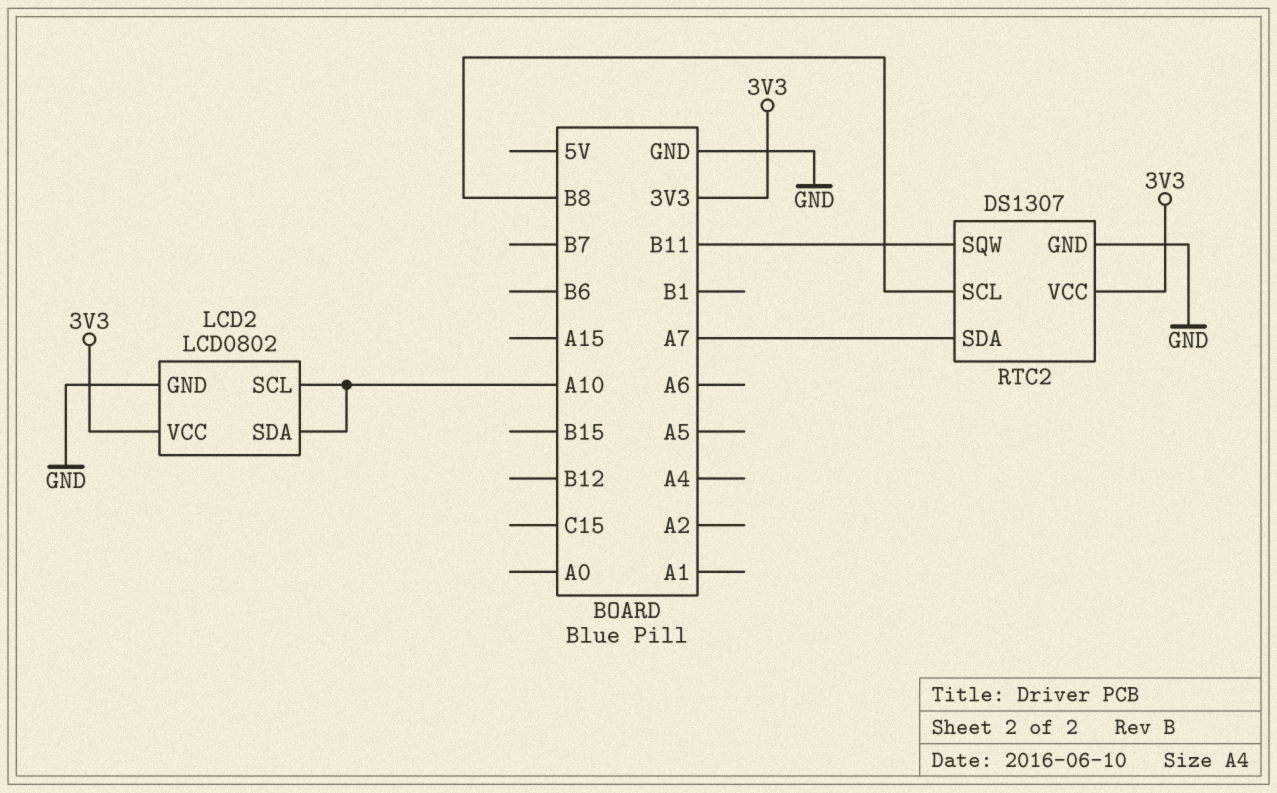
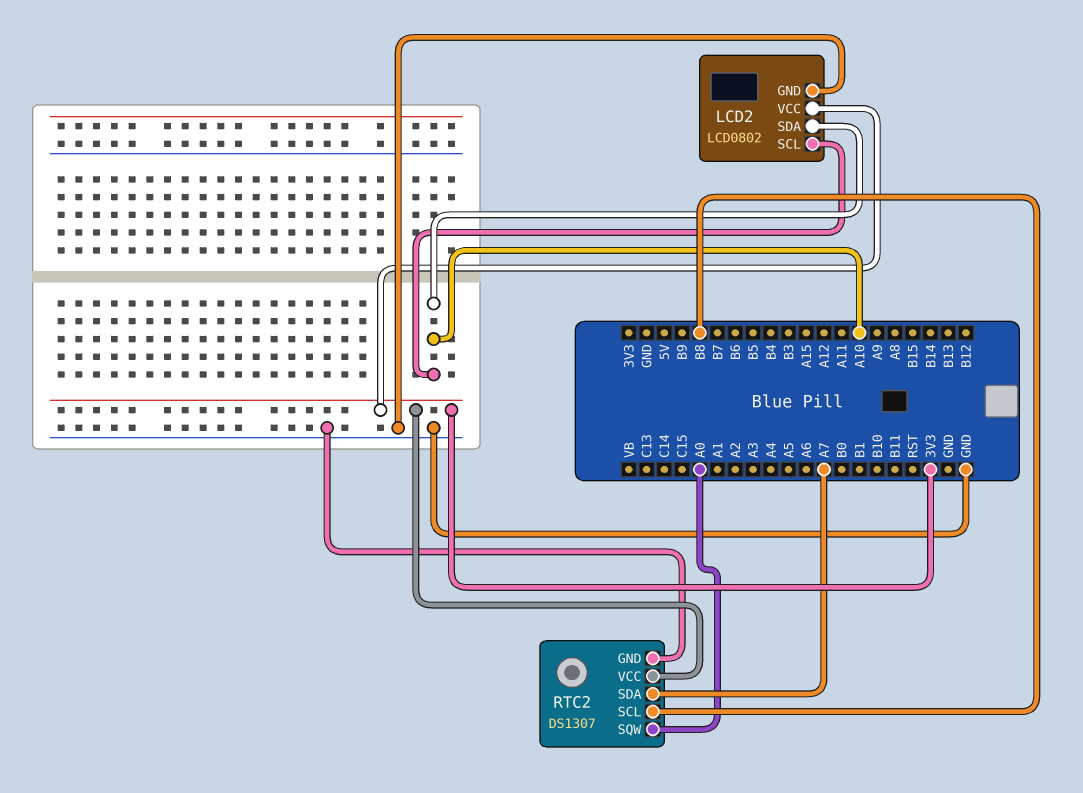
RTC2 pin SQW: B11 -> A0

